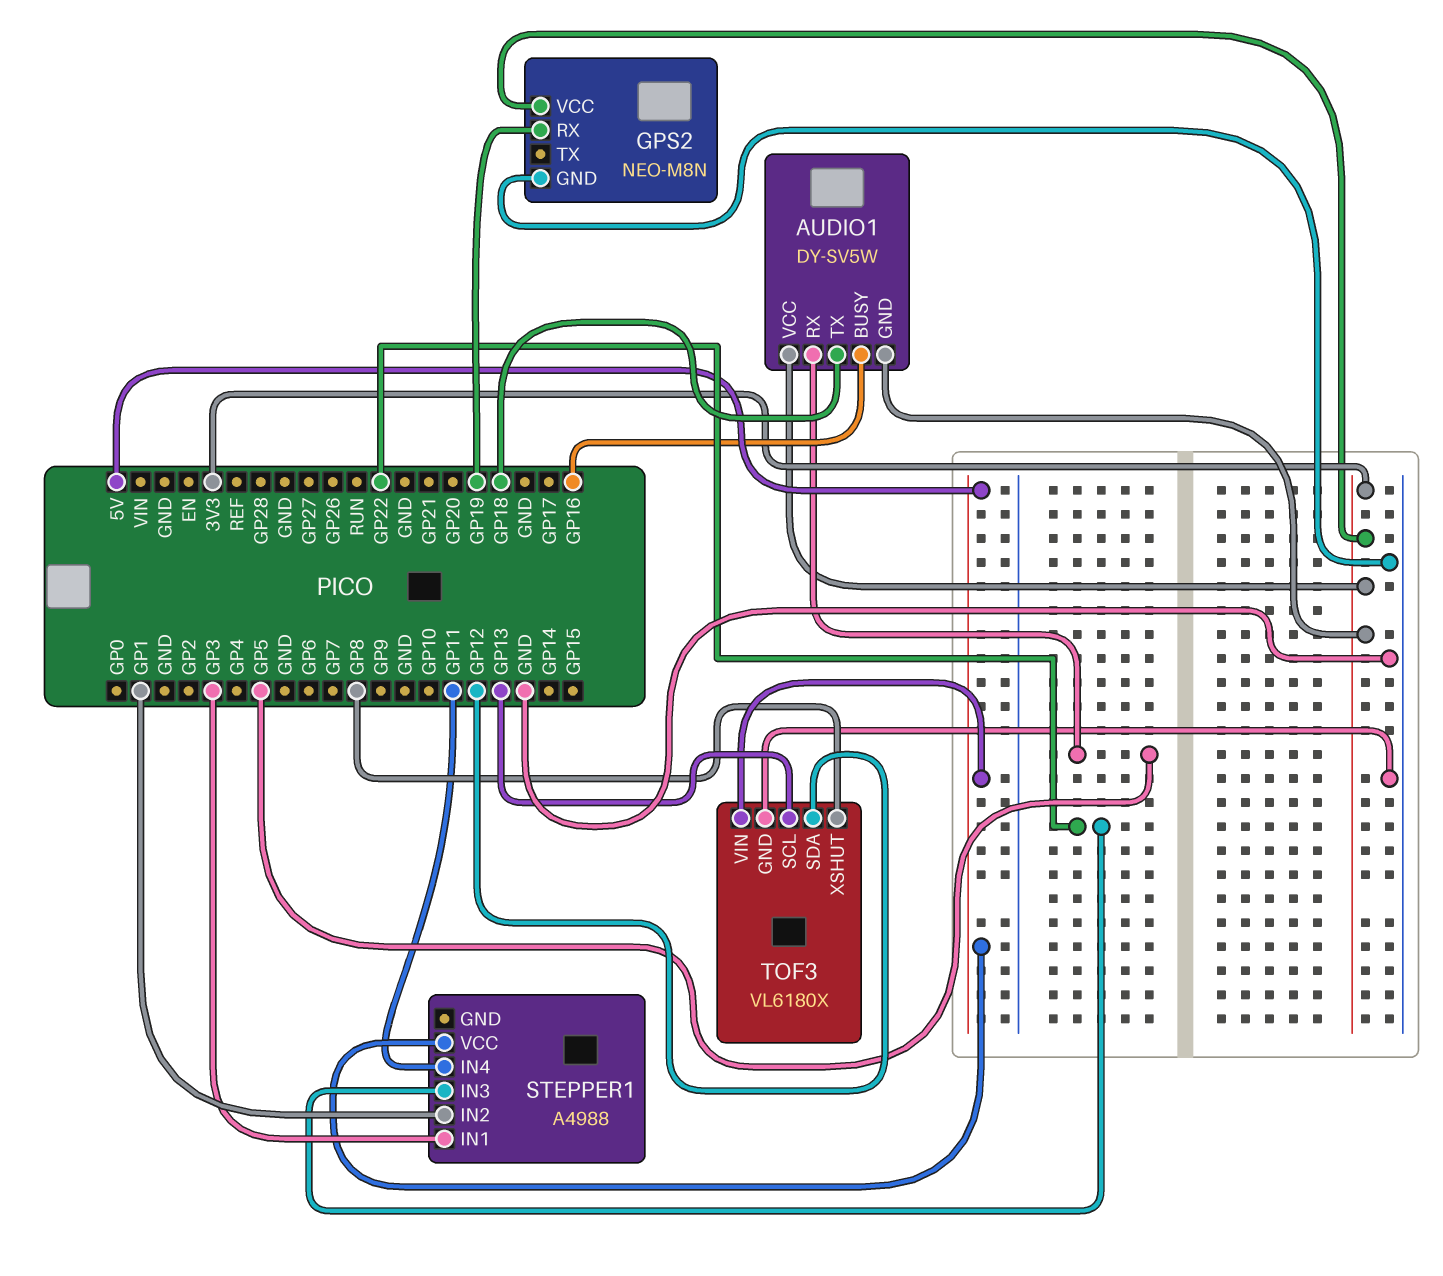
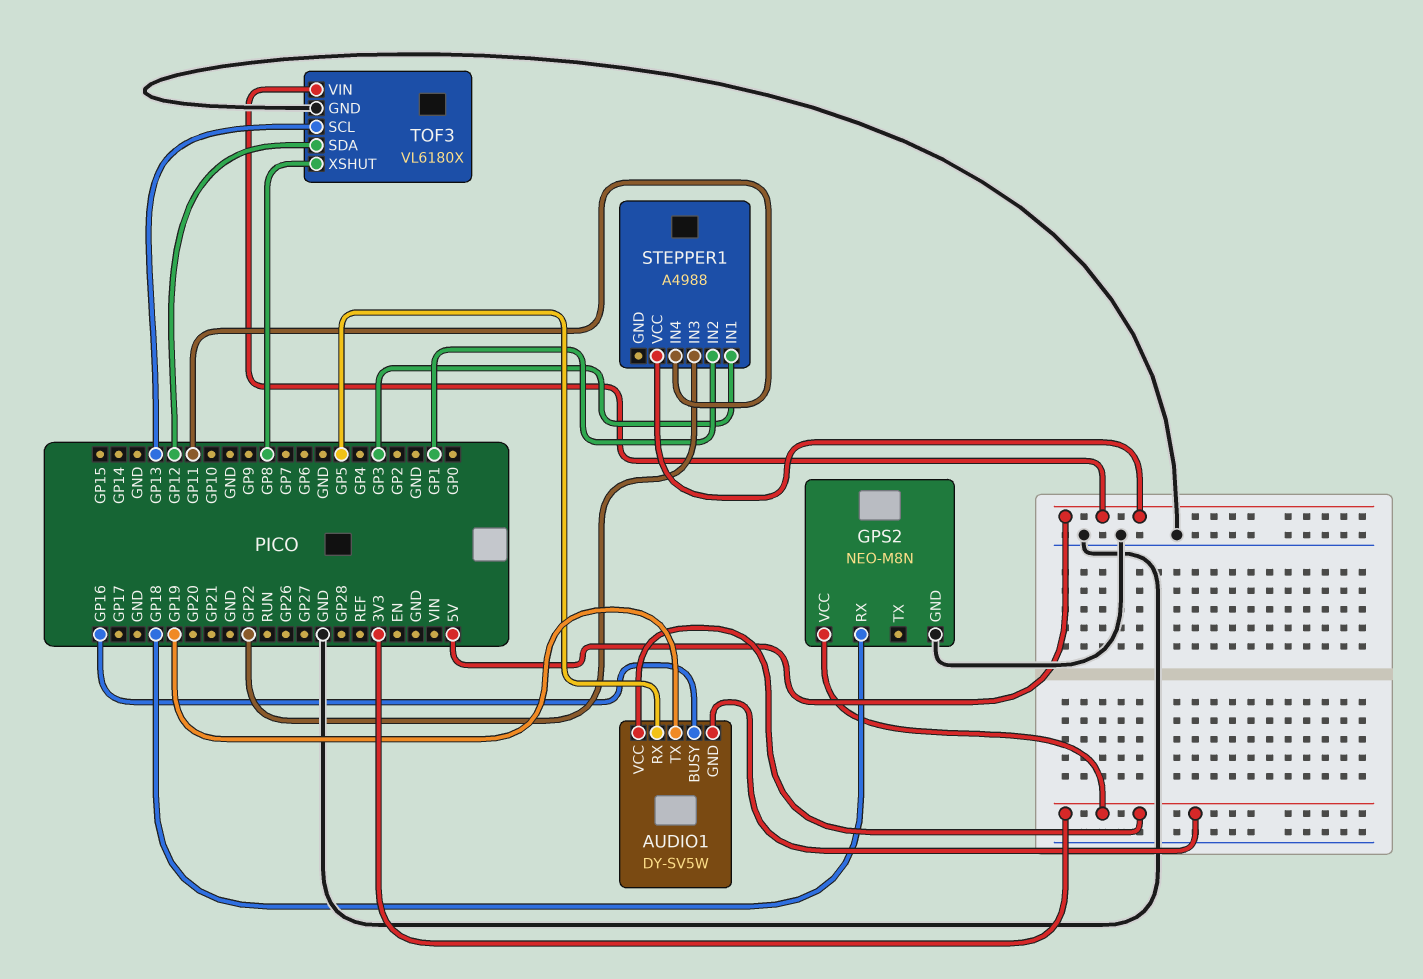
AUDIO1 pin TX: GP18 -> GP19
GPS2 pin RX: GP19 -> GP18

